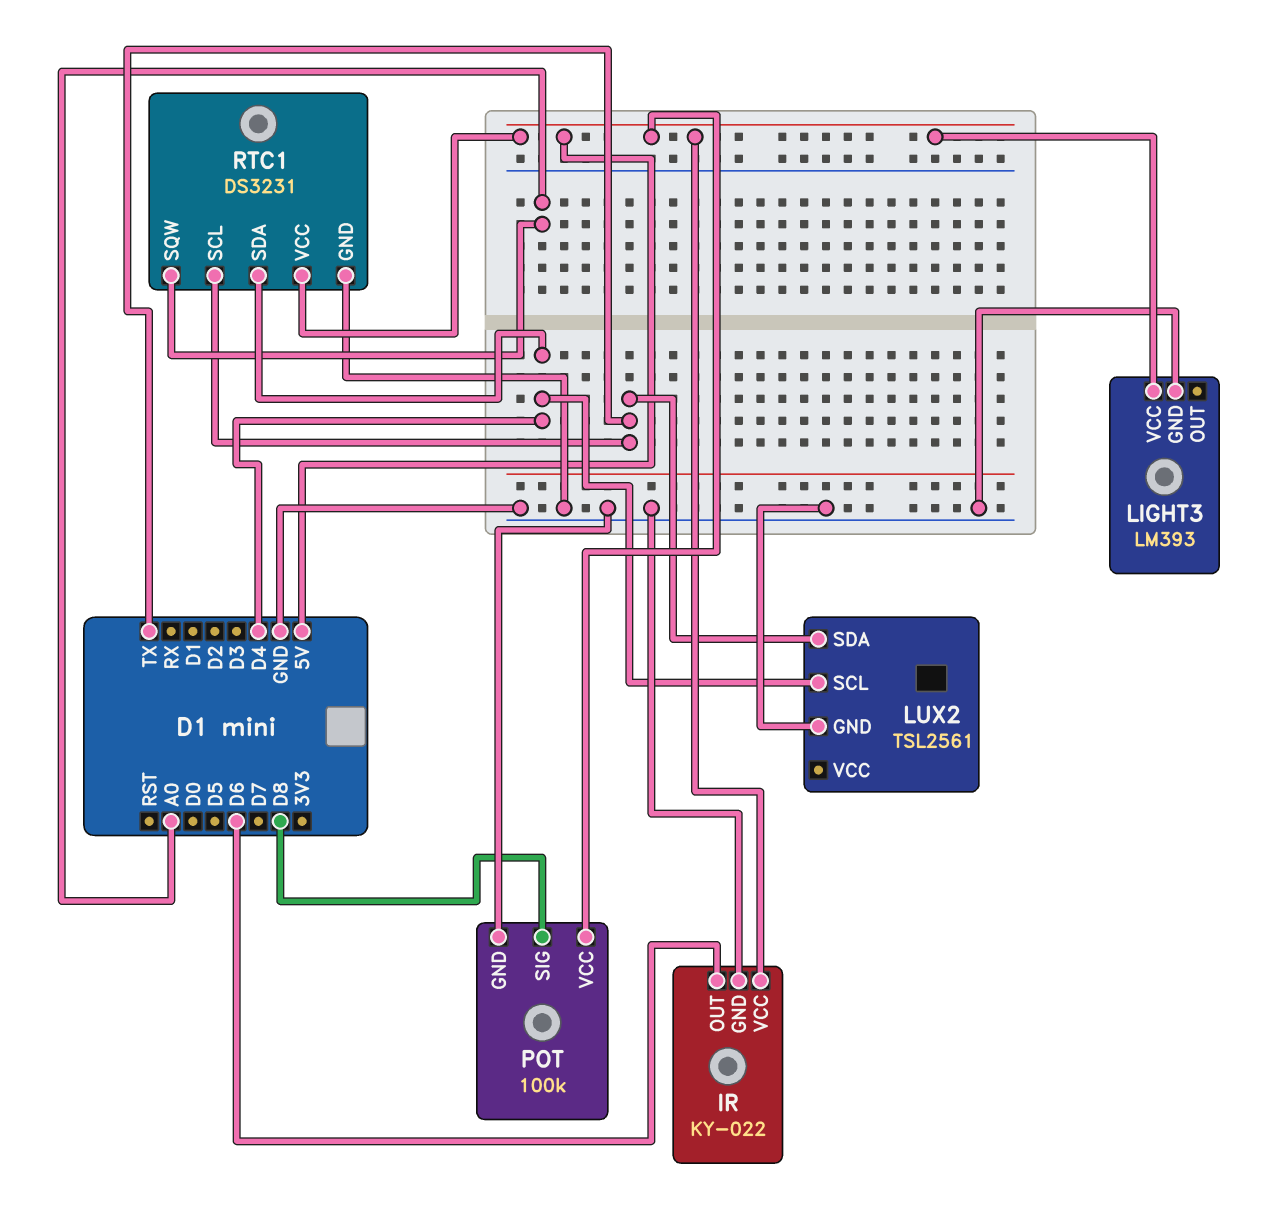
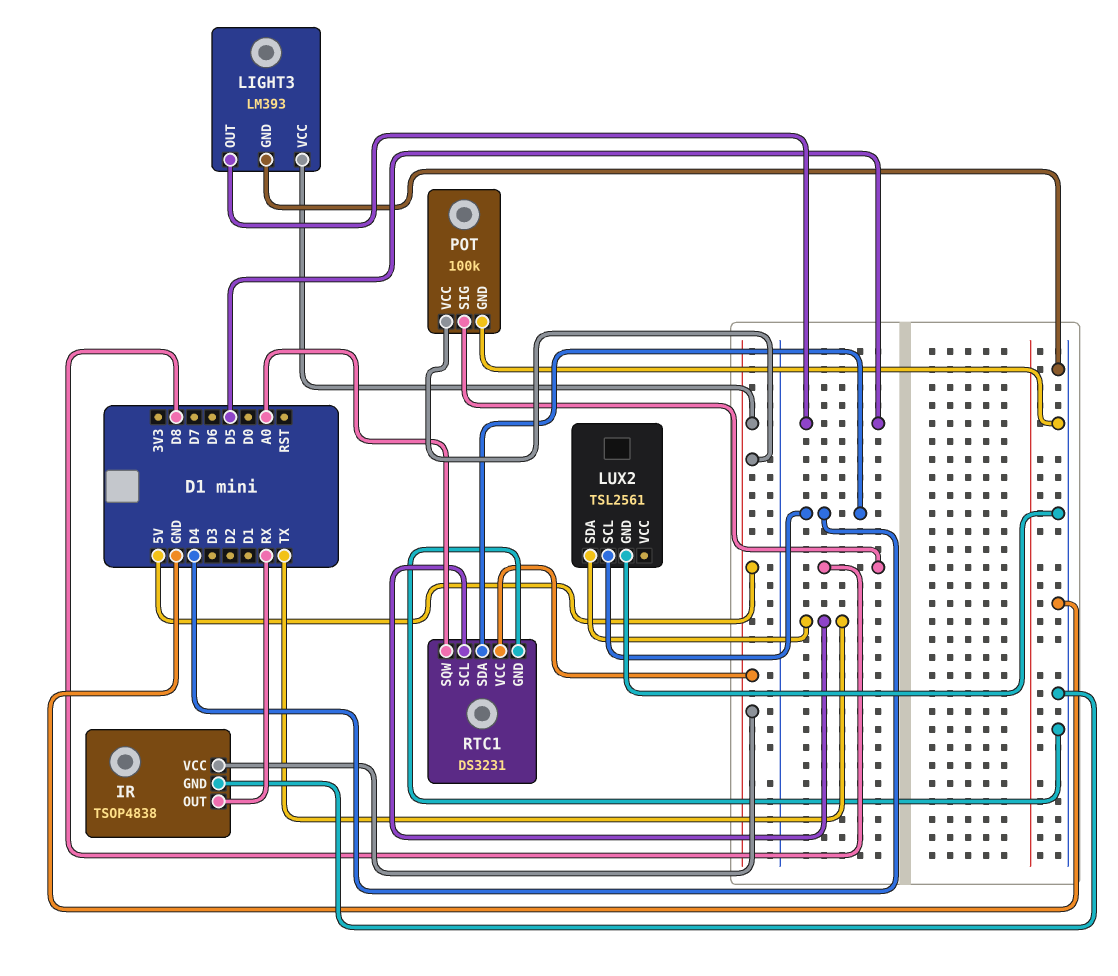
IR: KY-022 -> TSOP4838
IR pin OUT: D6 -> RX
LIGHT3 pin OUT: none -> D5

